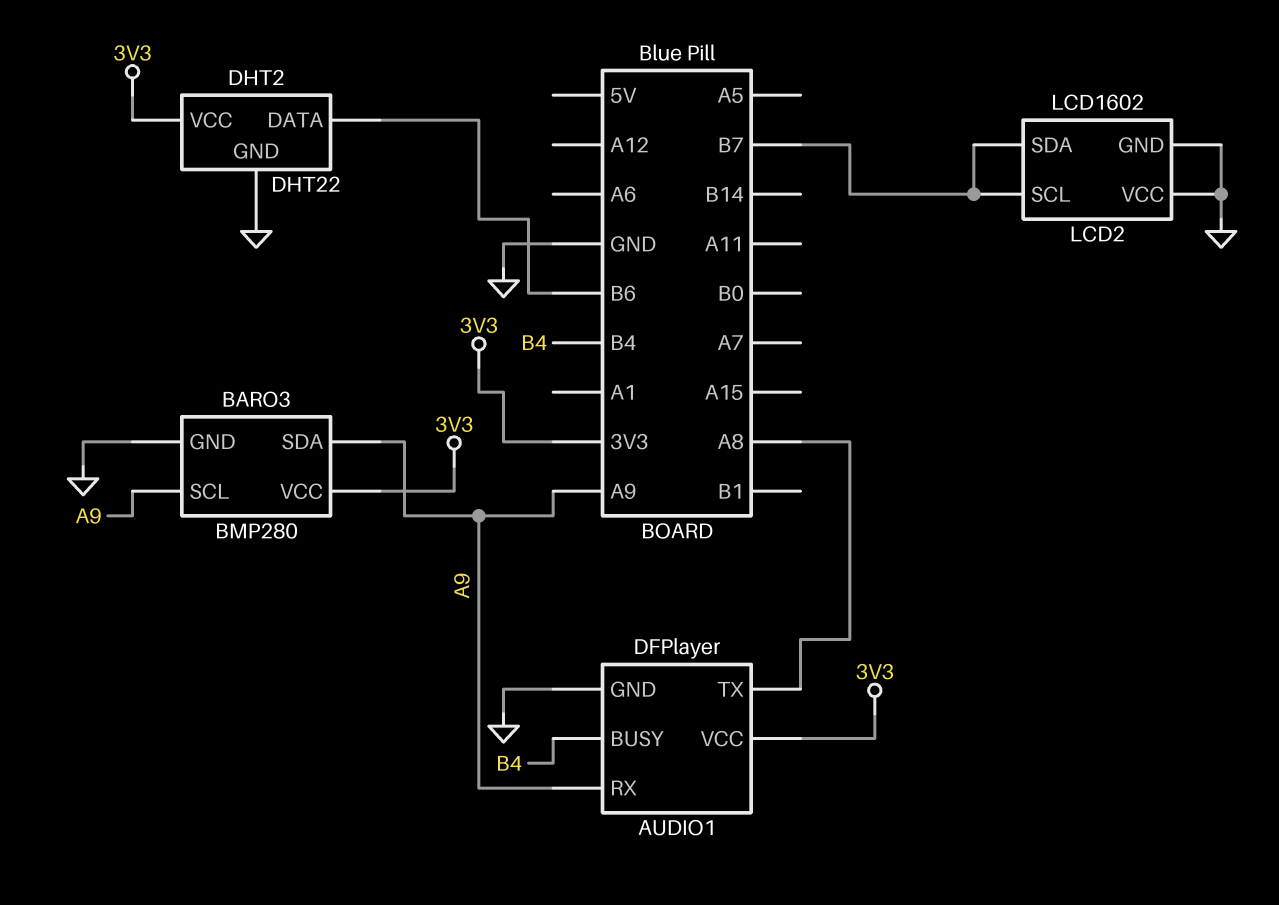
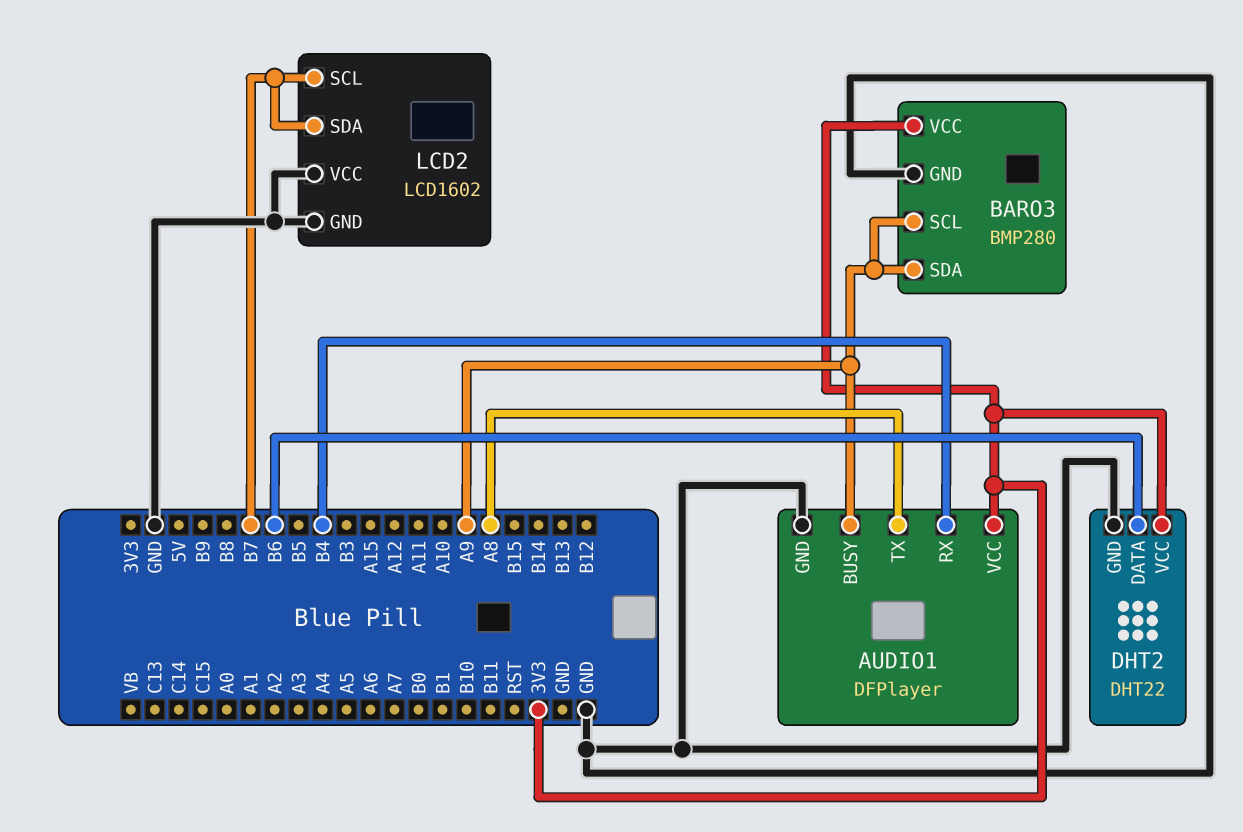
AUDIO1 pin BUSY: B4 -> A9
AUDIO1 pin RX: A9 -> B4

